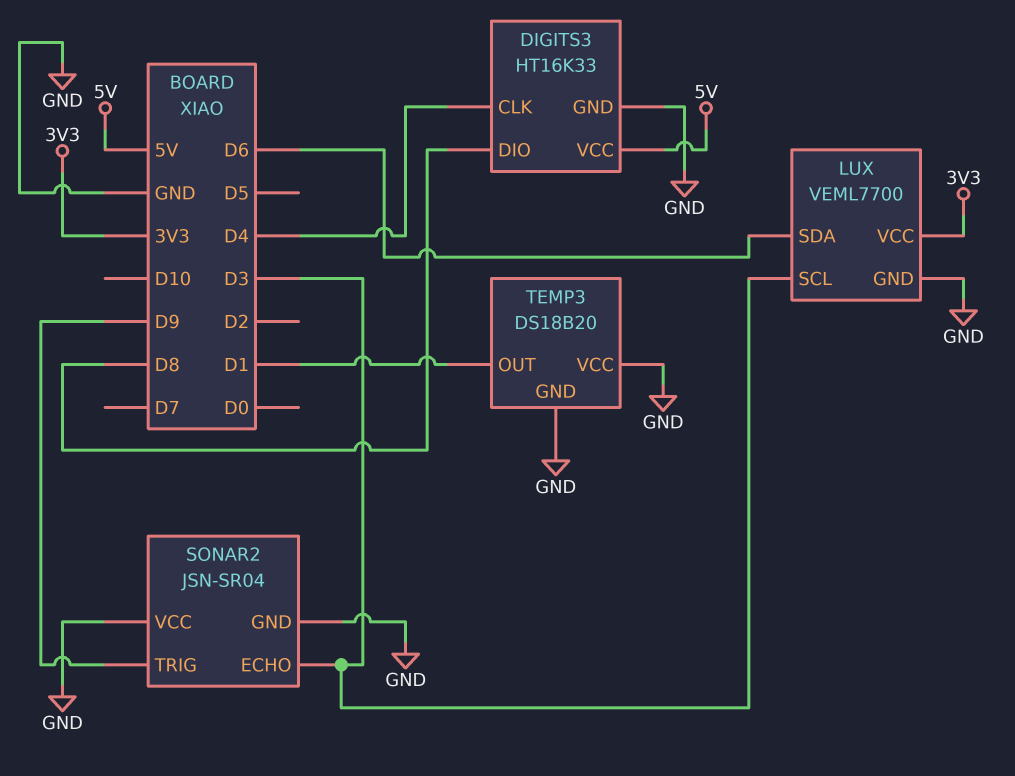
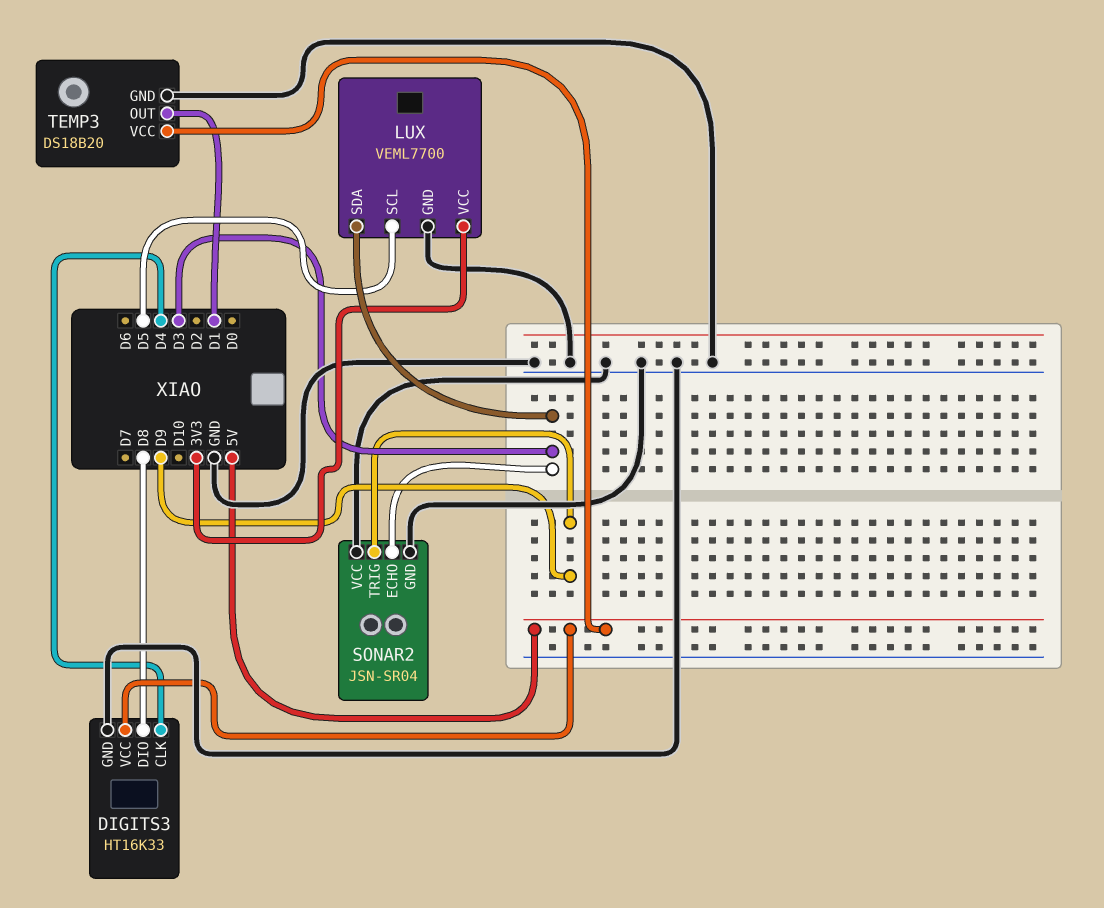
LUX pin SCL: D3 -> D5
LUX pin SDA: D6 -> D3
TEMP3 pin VCC: GND -> 5V

